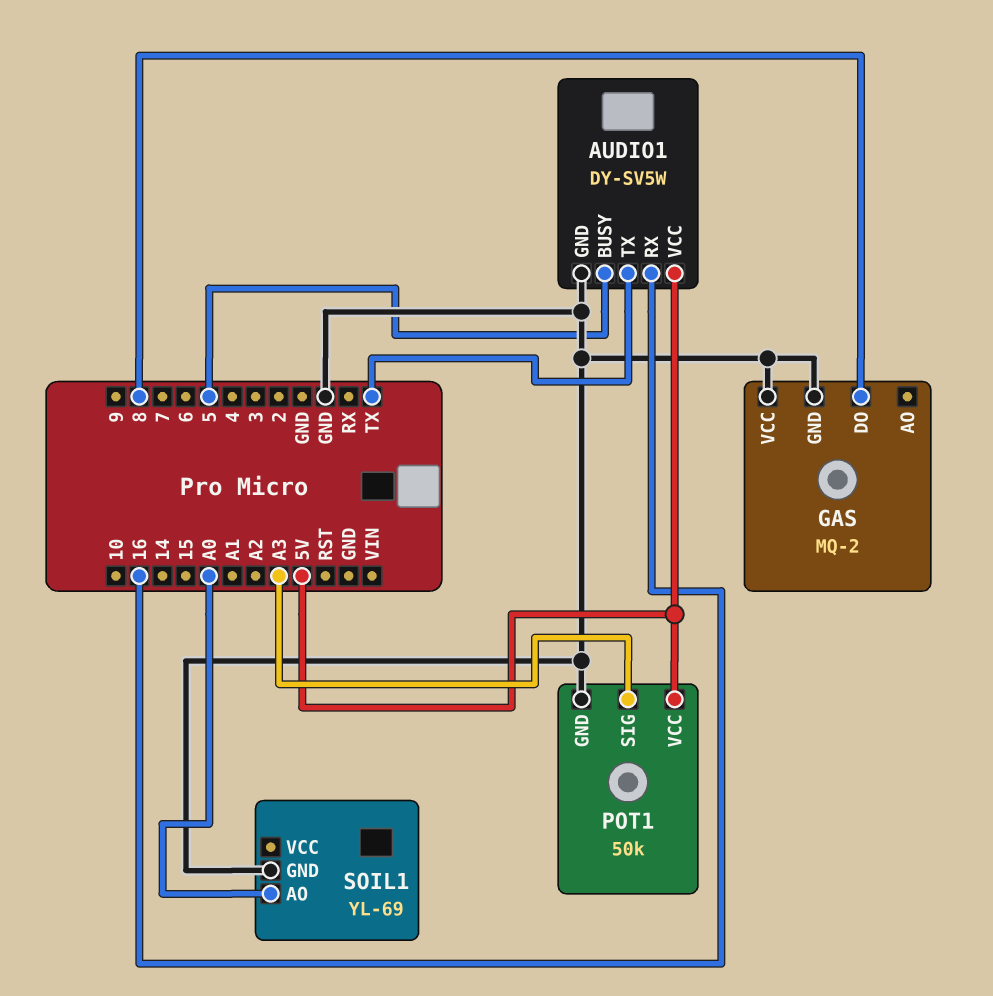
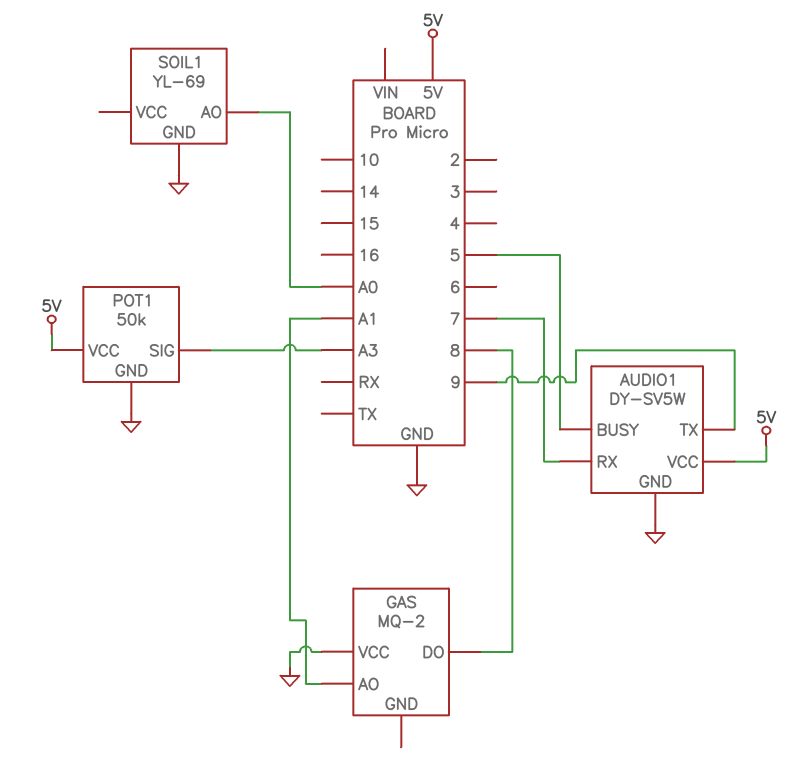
AUDIO1 pin RX: 16 -> 7
AUDIO1 pin TX: TX -> 9
GAS pin AO: none -> A1
GAS pin GND: GND -> none

